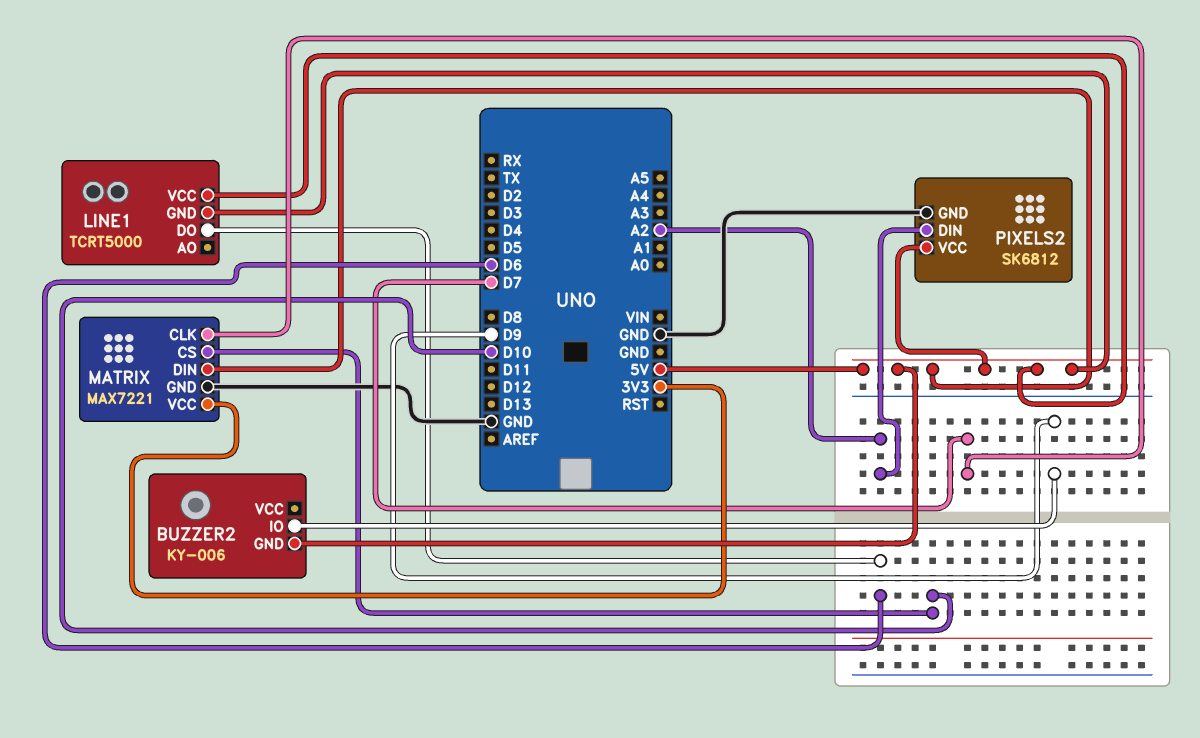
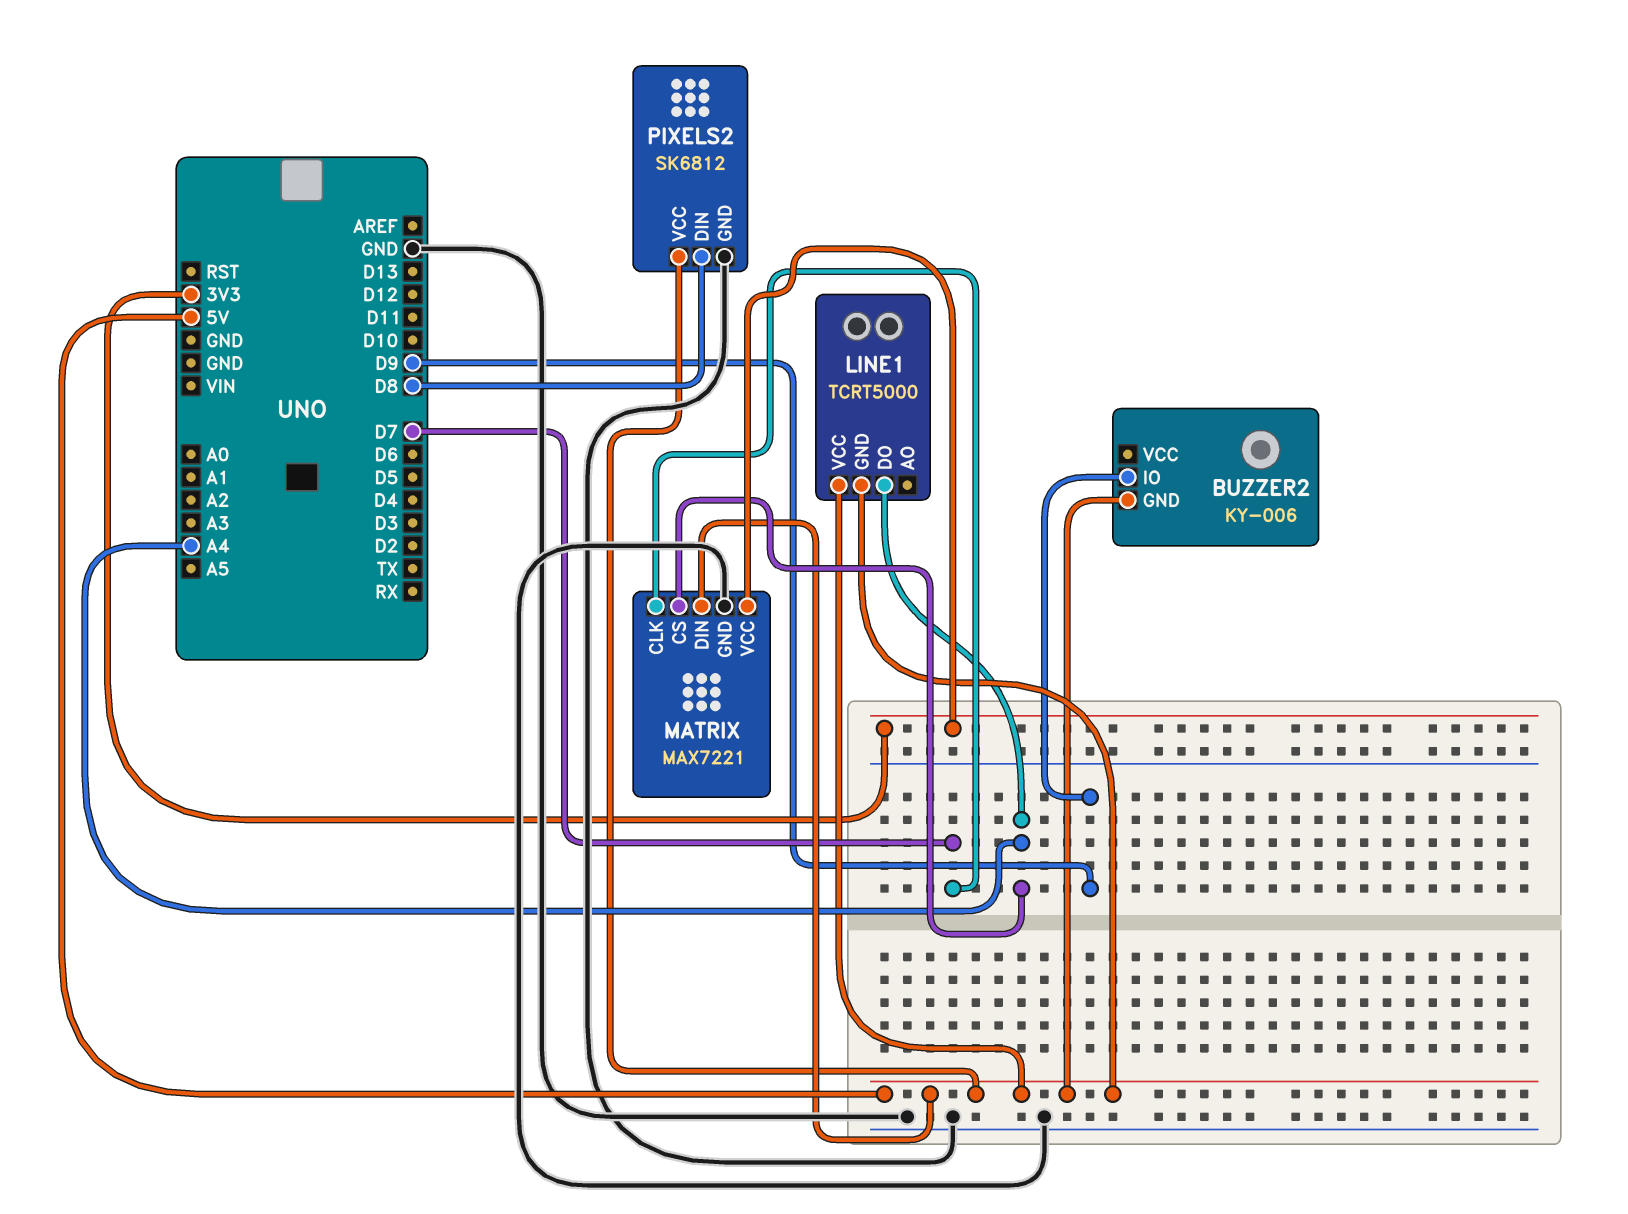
LINE1 pin DO: D6 -> A4
MATRIX pin CS: D10 -> A4
PIXELS2 pin DIN: A2 -> D8

